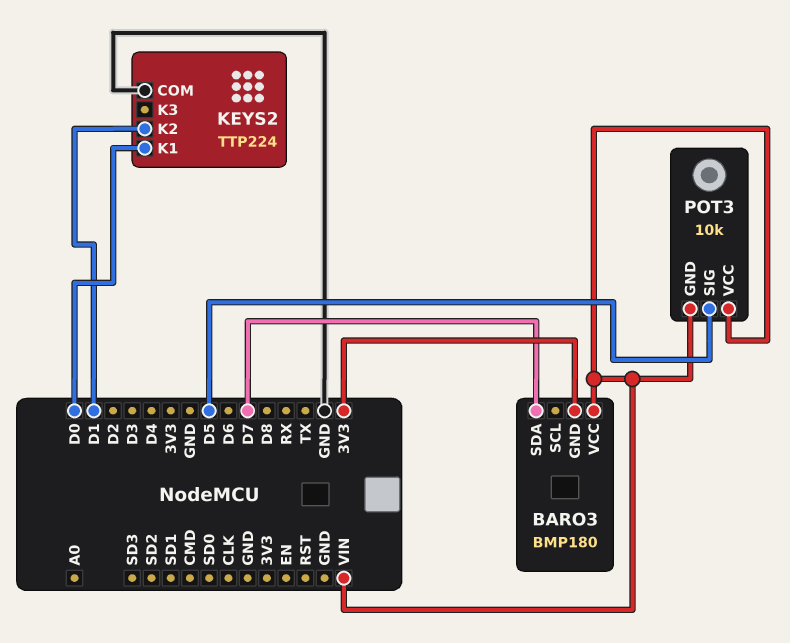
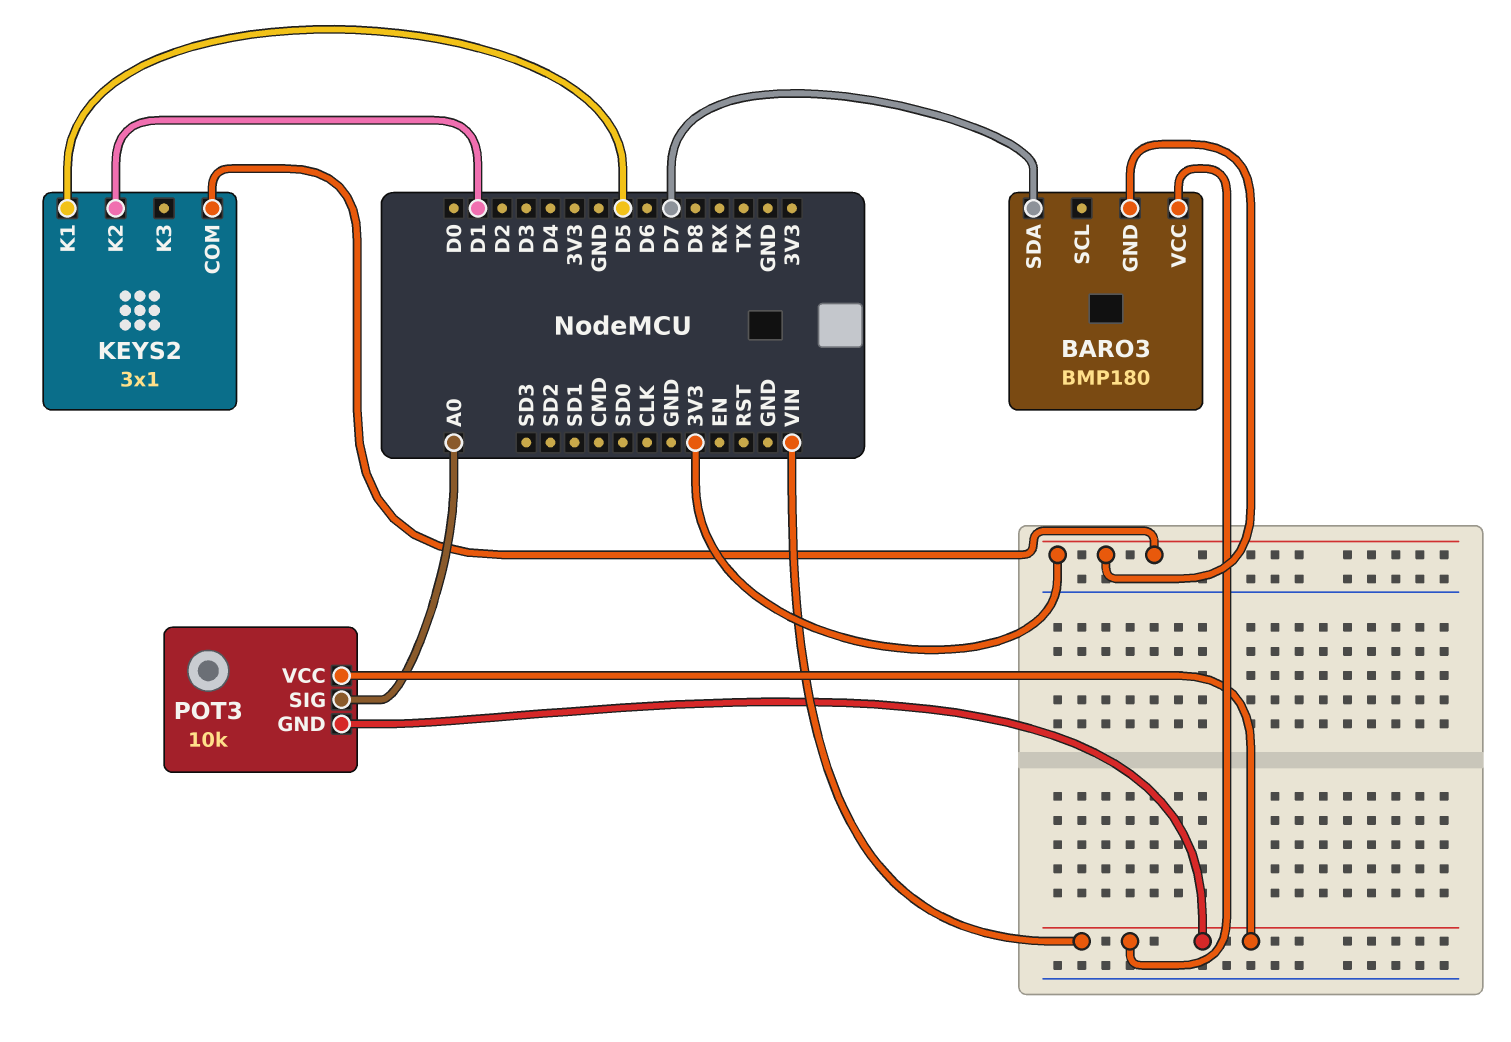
KEYS2: TTP224 -> 3x1
KEYS2 pin COM: GND -> 3V3
KEYS2 pin K1: D0 -> D5
POT3 pin SIG: D5 -> A0

